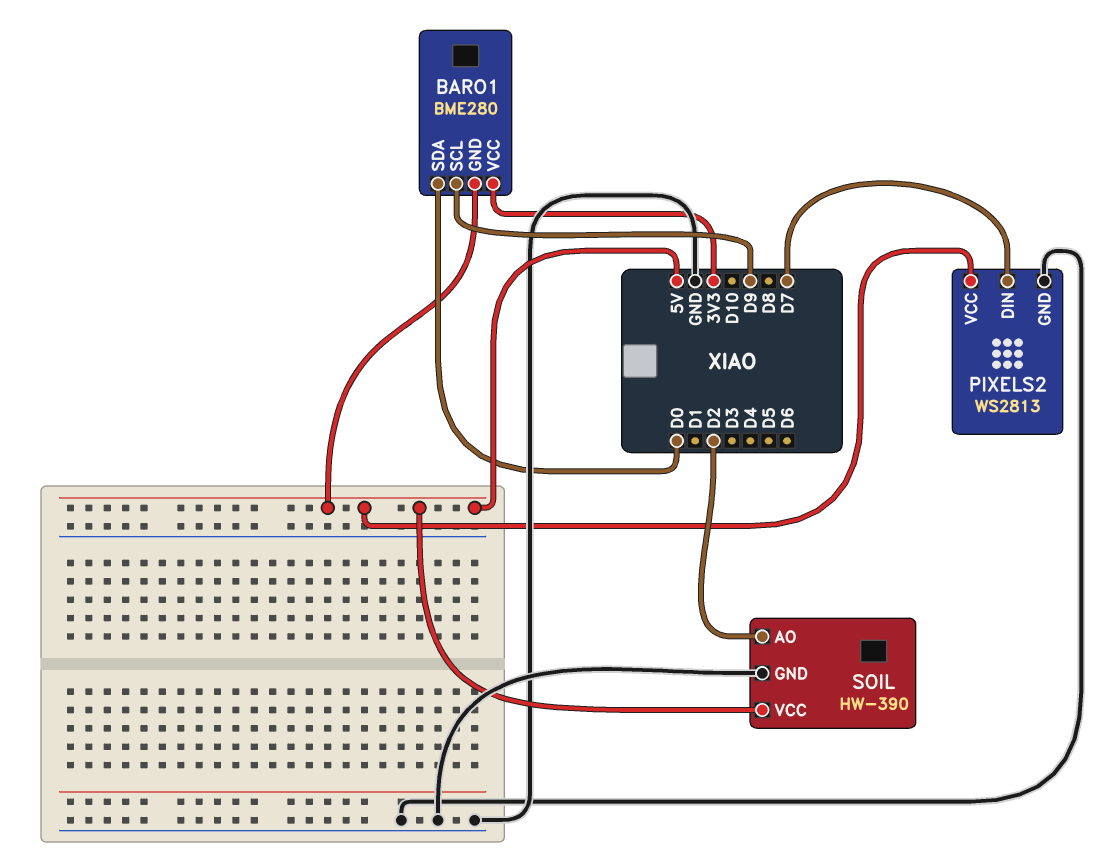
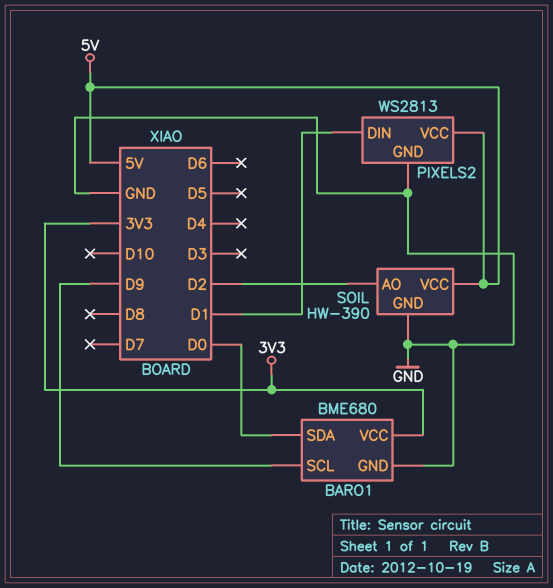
BARO1: BME280 -> BME680
BARO1 pin GND: 5V -> GND
PIXELS2 pin DIN: D7 -> D1

